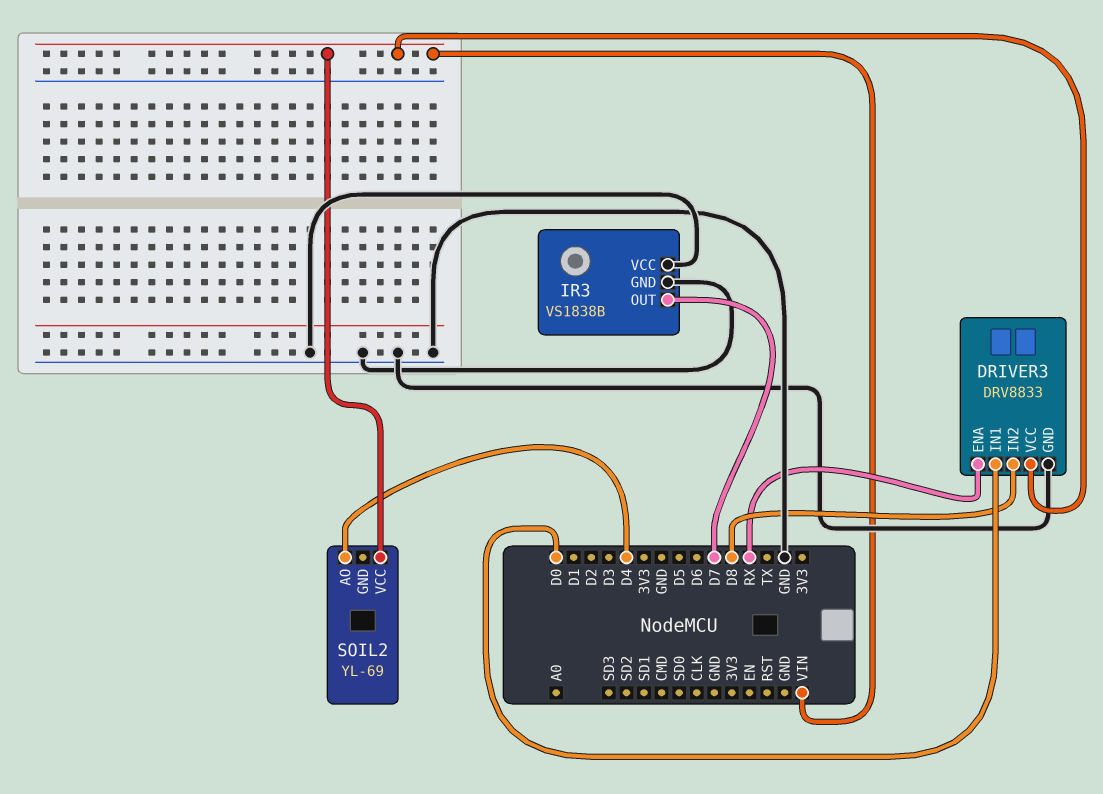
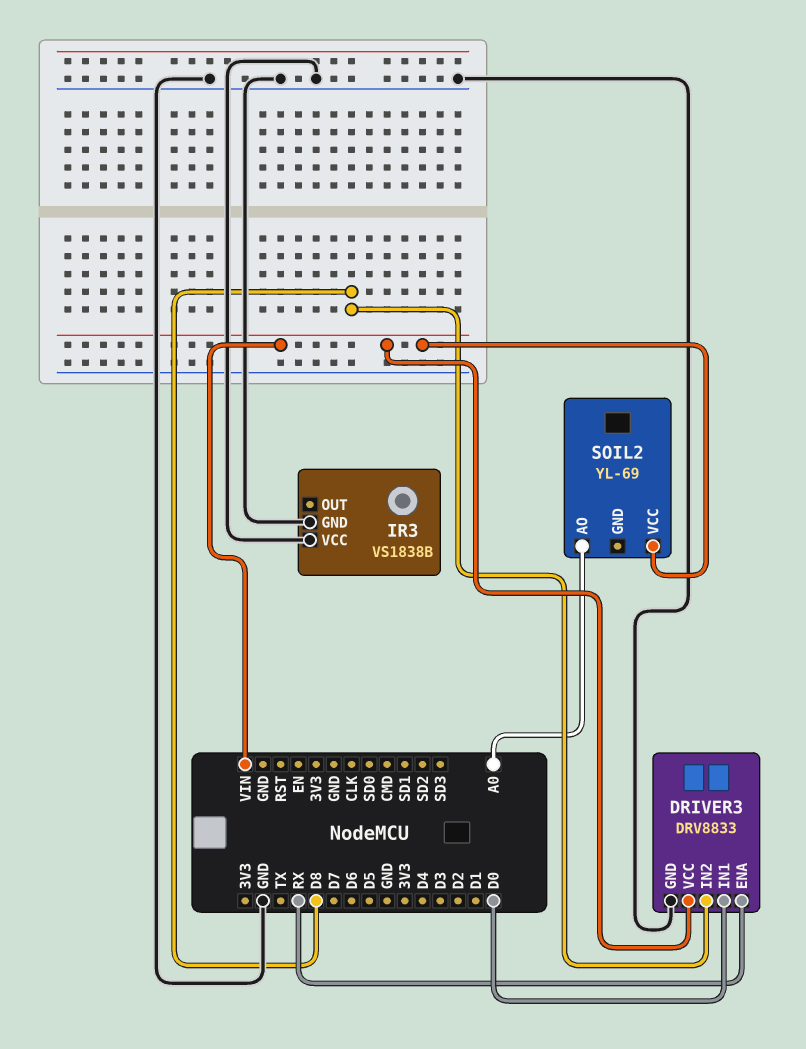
IR3 pin OUT: D7 -> none
SOIL2 pin AO: D4 -> A0

